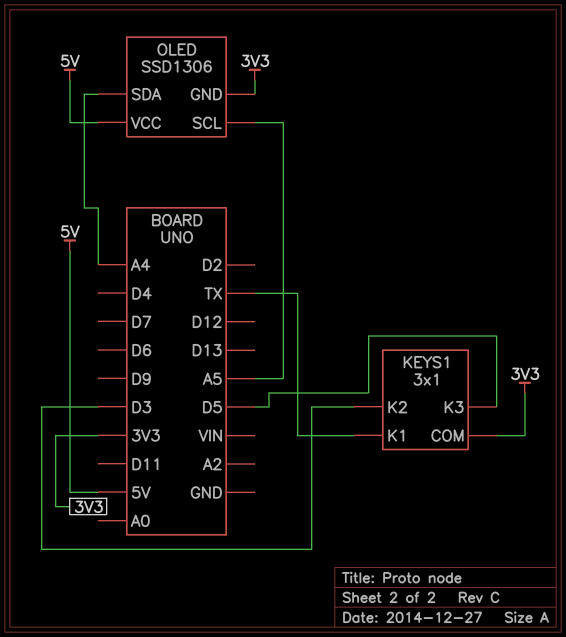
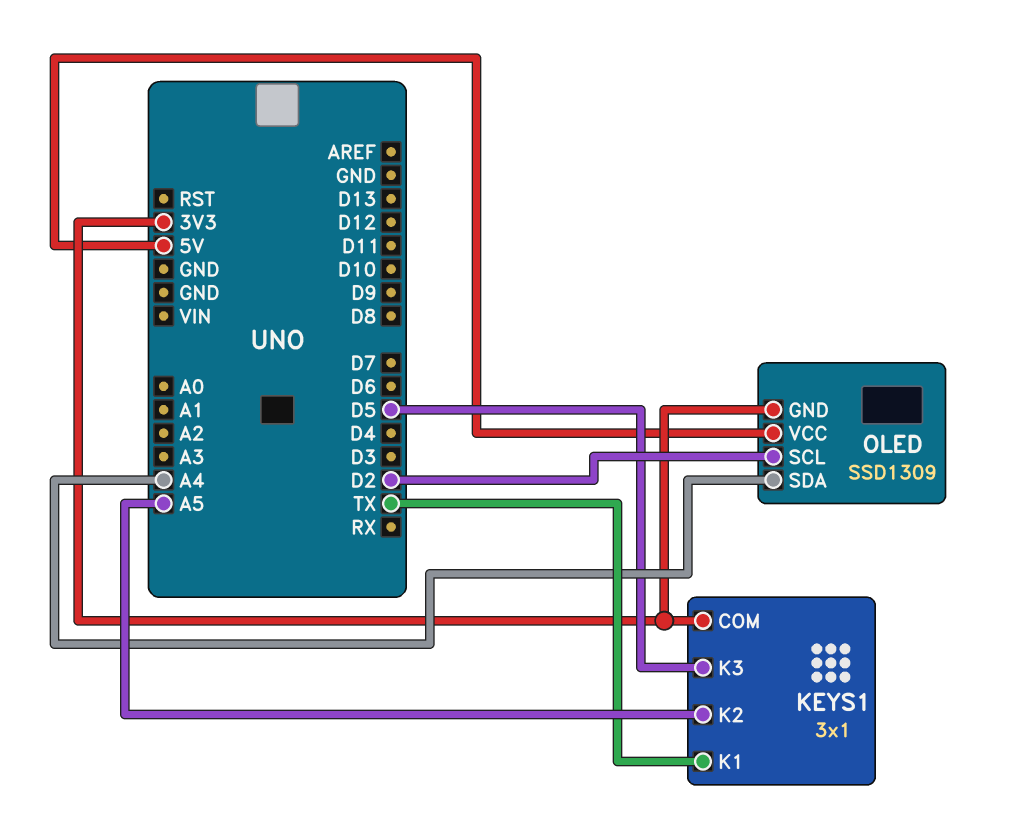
KEYS1 pin K2: D3 -> A5
OLED: SSD1306 -> SSD1309
OLED pin SCL: A5 -> D2

